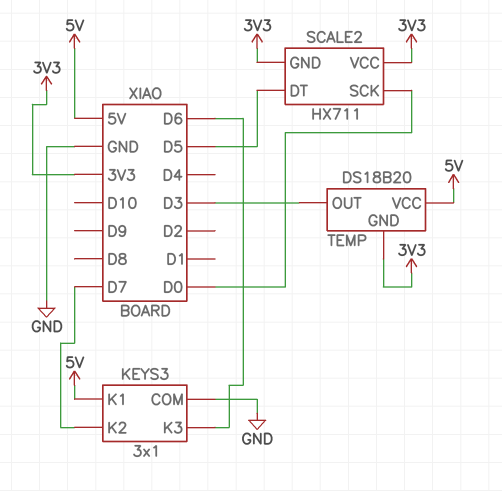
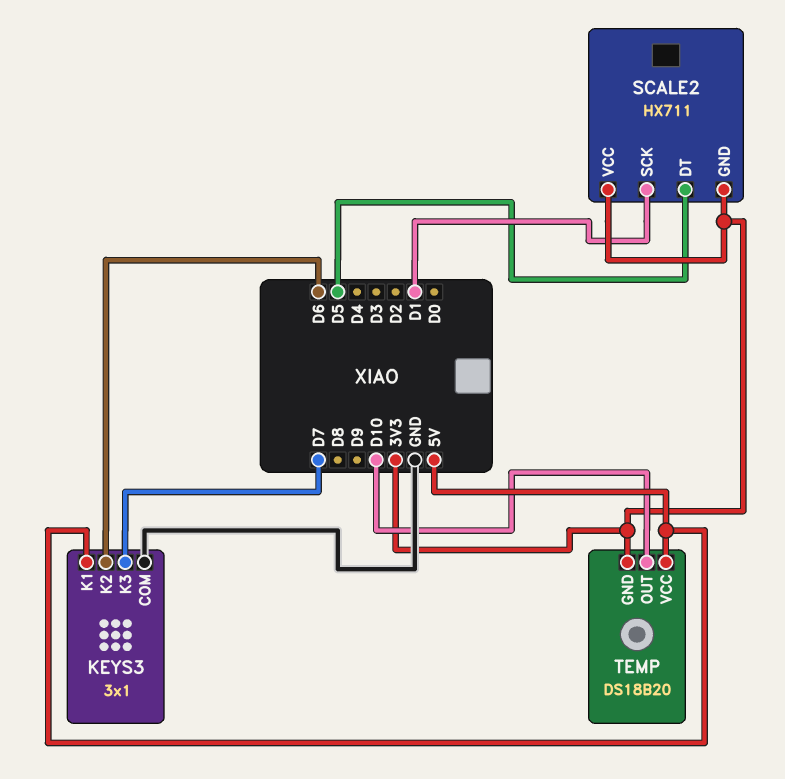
KEYS3 pin K2: D7 -> D6
KEYS3 pin K3: D6 -> D7
SCALE2 pin SCK: D0 -> D1
TEMP pin OUT: D3 -> D10

